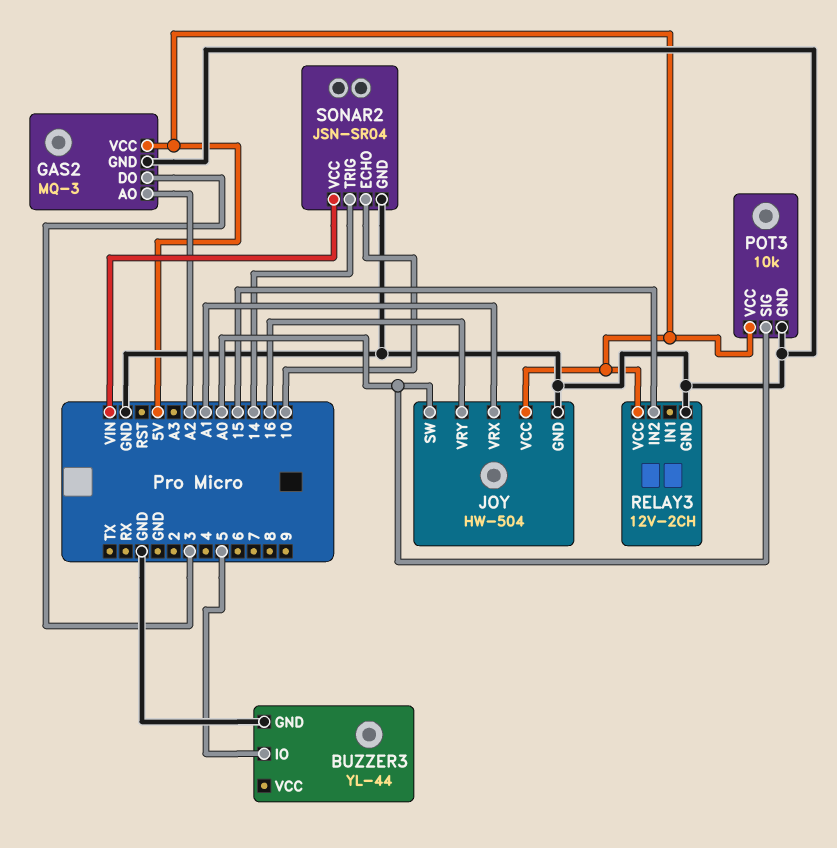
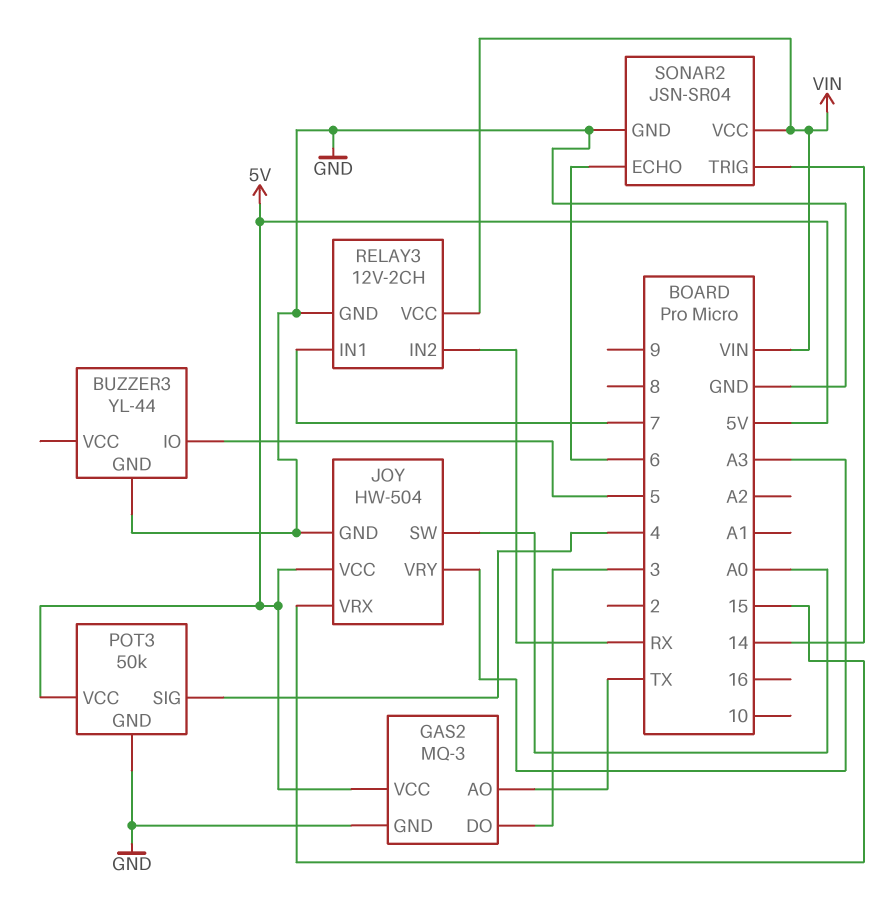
GAS2 pin AO: A2 -> TX
JOY pin VRX: A1 -> 15
JOY pin VRY: 16 -> A3
POT3: 10k -> 50k
POT3 pin SIG: A0 -> 4
RELAY3 pin IN1: none -> 7
RELAY3 pin IN2: 15 -> RX
RELAY3 pin VCC: 5V -> VIN
SONAR2 pin ECHO: 10 -> 6

